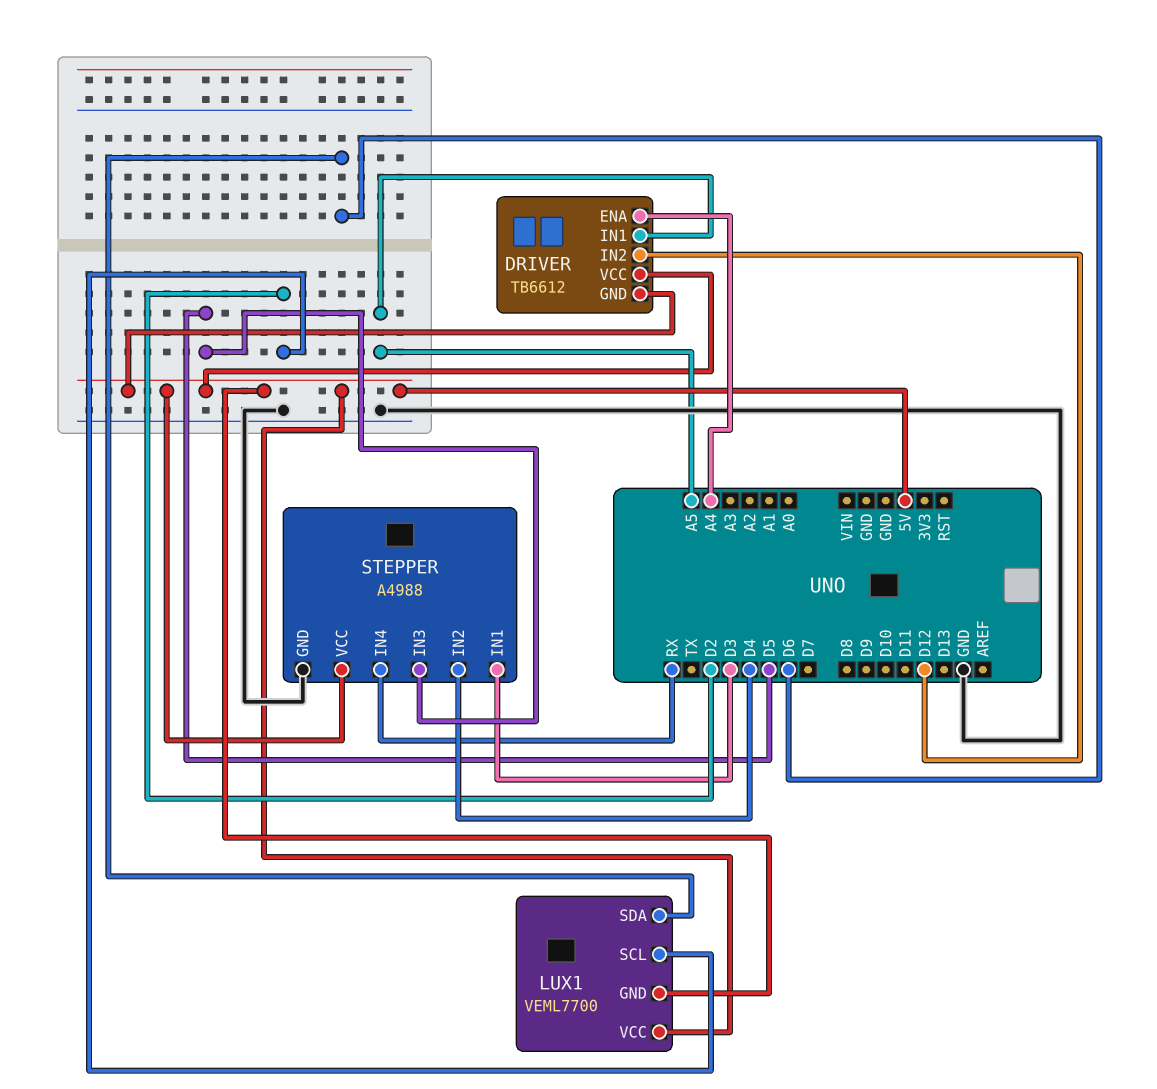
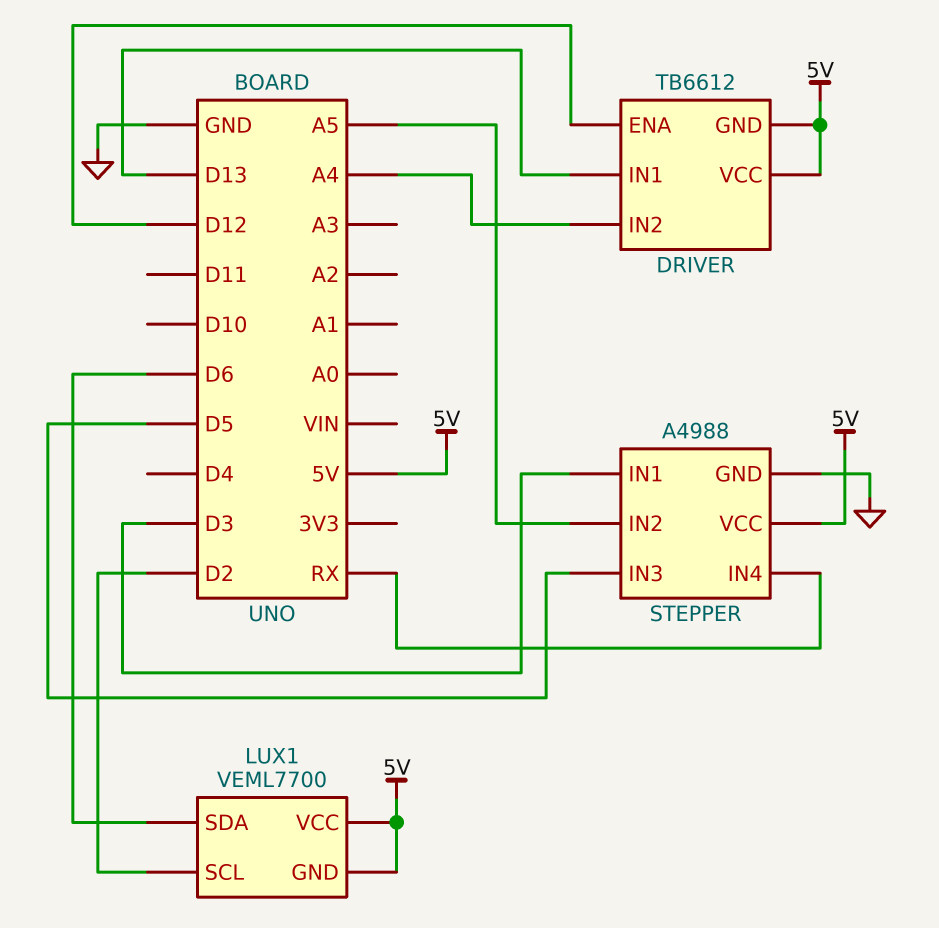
DRIVER pin ENA: A4 -> D12
DRIVER pin IN1: A5 -> D13
DRIVER pin IN2: D12 -> A4
STEPPER pin IN2: D4 -> A5

